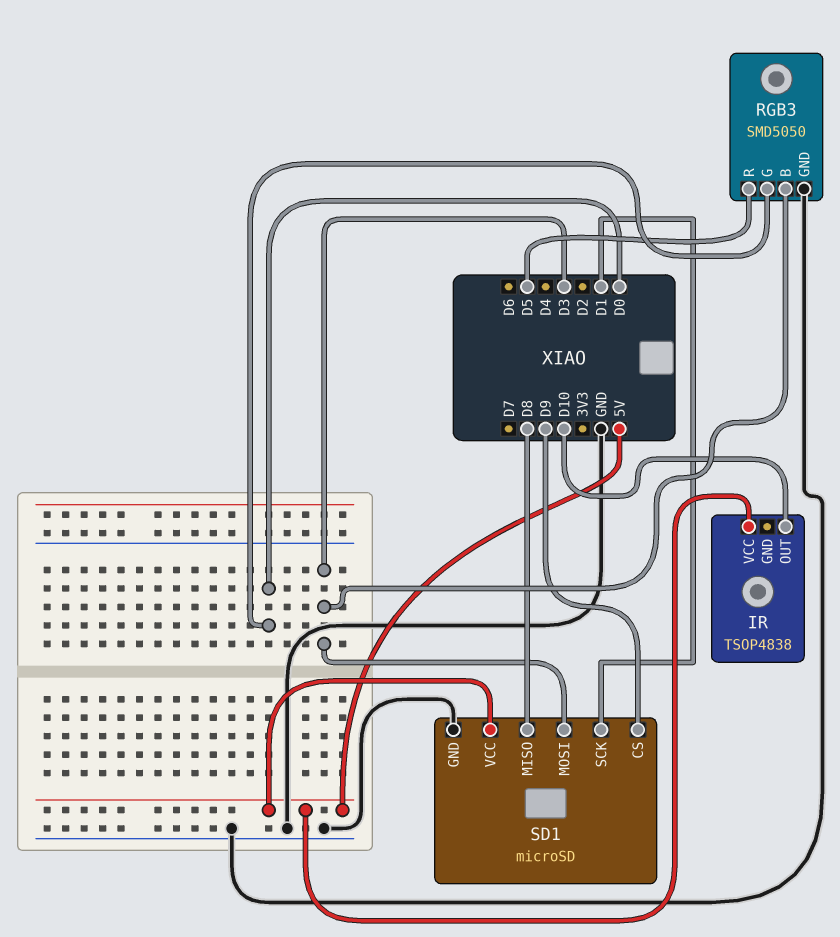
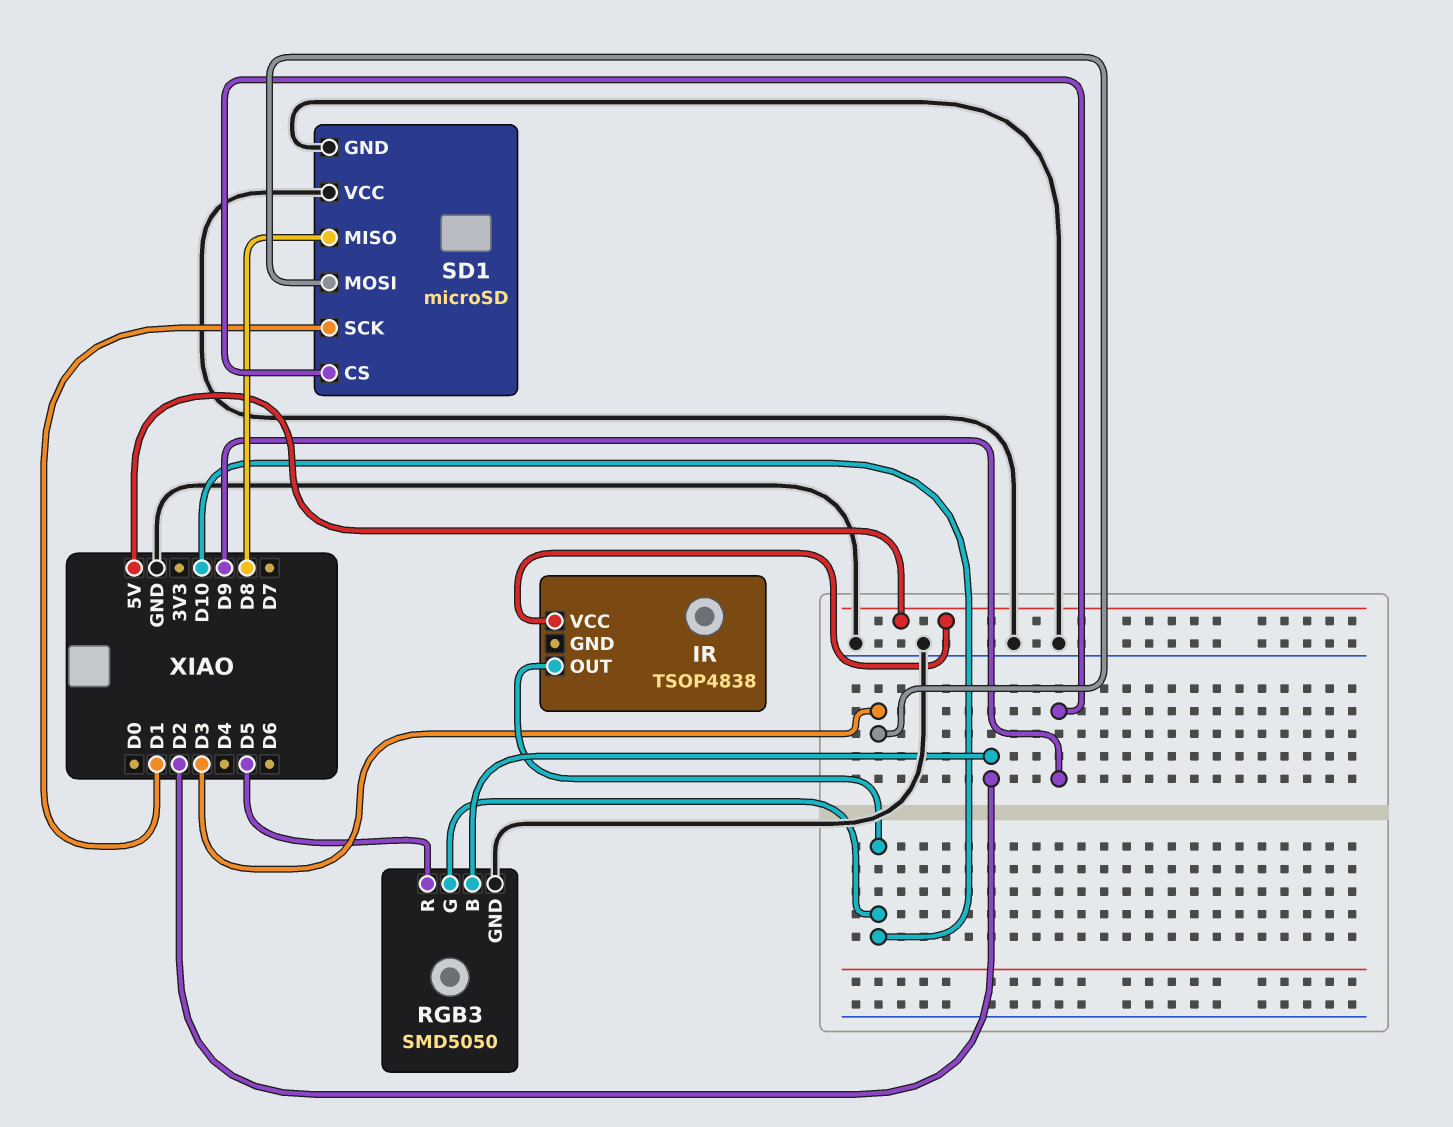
RGB3 pin B: D3 -> D2
RGB3 pin G: D0 -> D10
SD1 pin VCC: 5V -> GND

